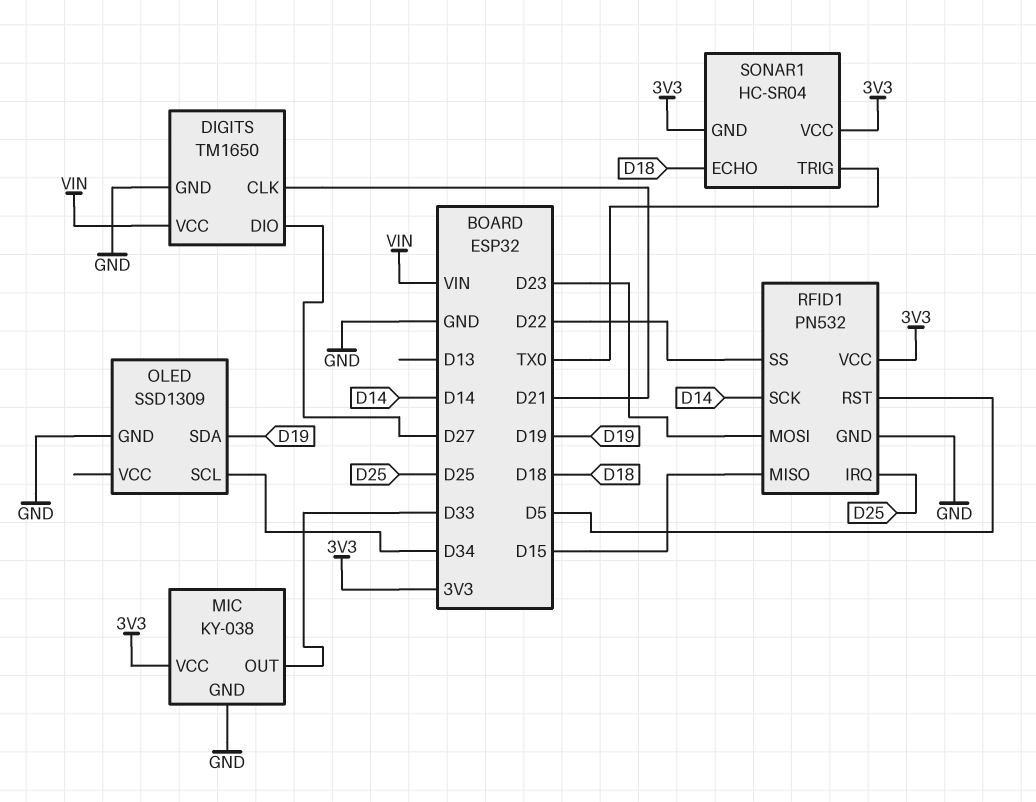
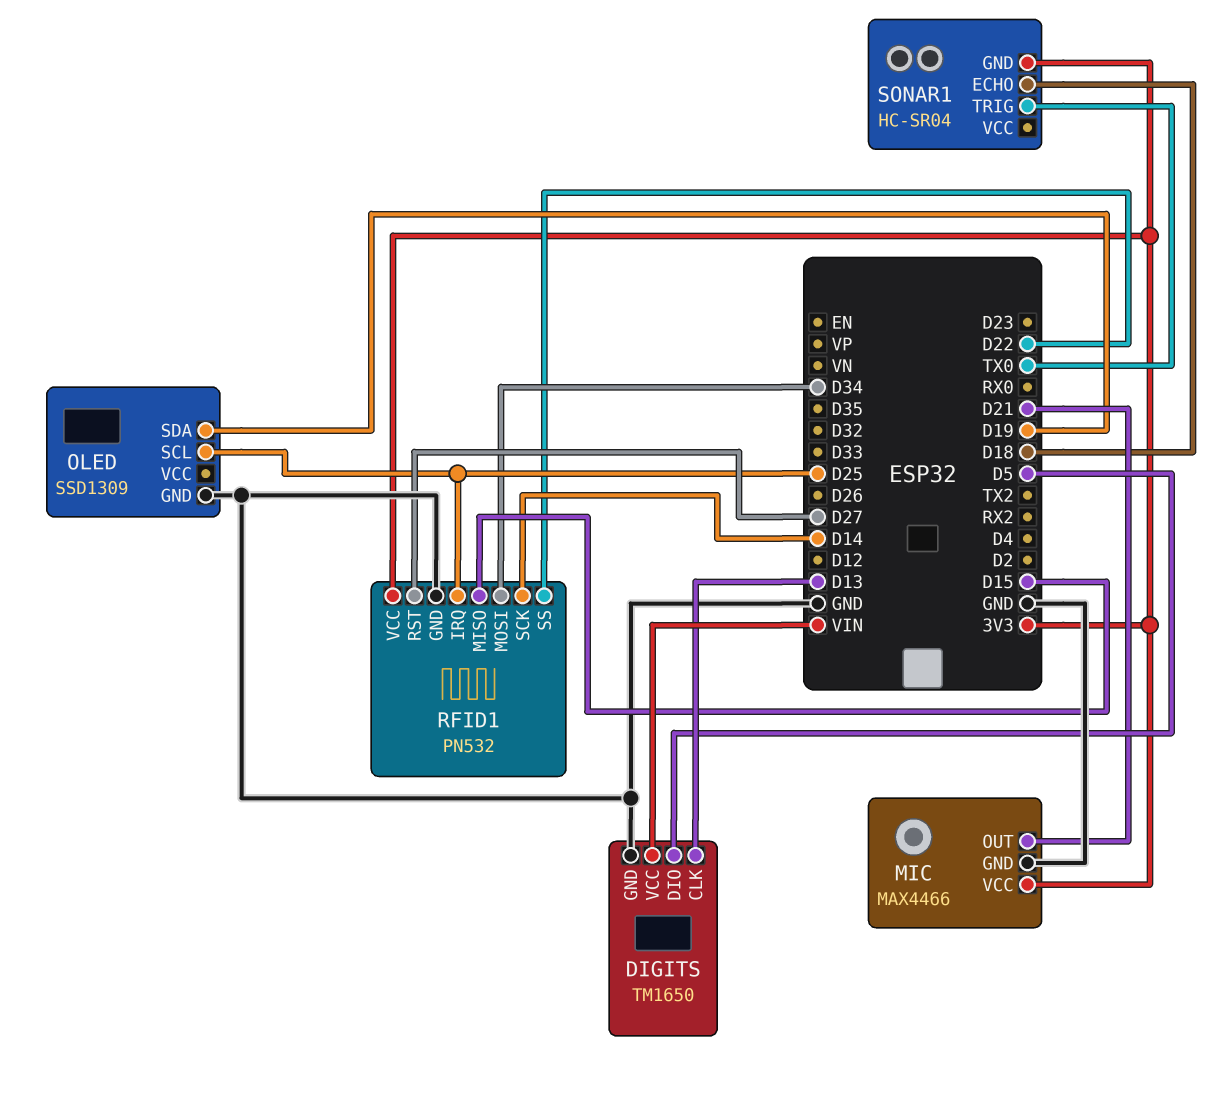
DIGITS pin CLK: D21 -> D13
DIGITS pin DIO: D27 -> D5
MIC: KY-038 -> MAX4466
MIC pin OUT: D33 -> D21
OLED pin SCL: D34 -> D25
RFID1 pin MOSI: D23 -> D34
RFID1 pin RST: D5 -> D27
SONAR1 pin VCC: 3V3 -> none

